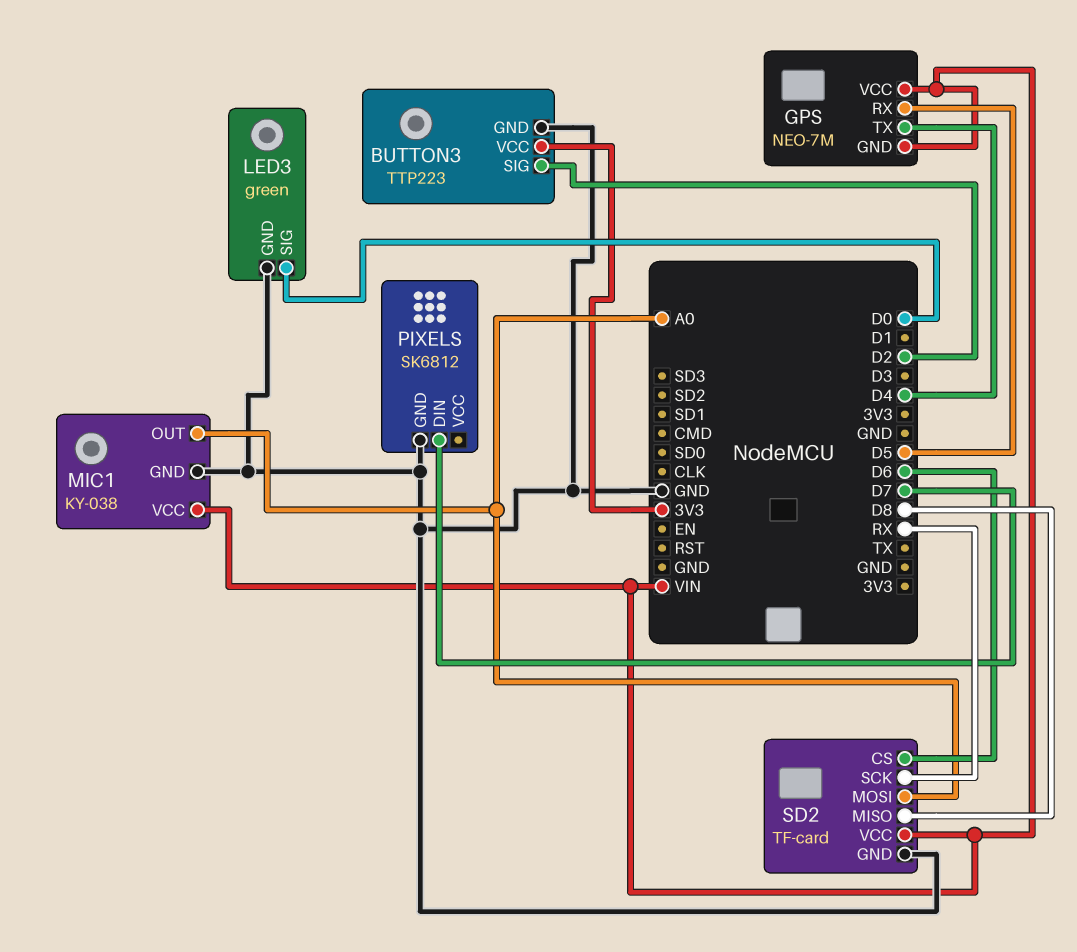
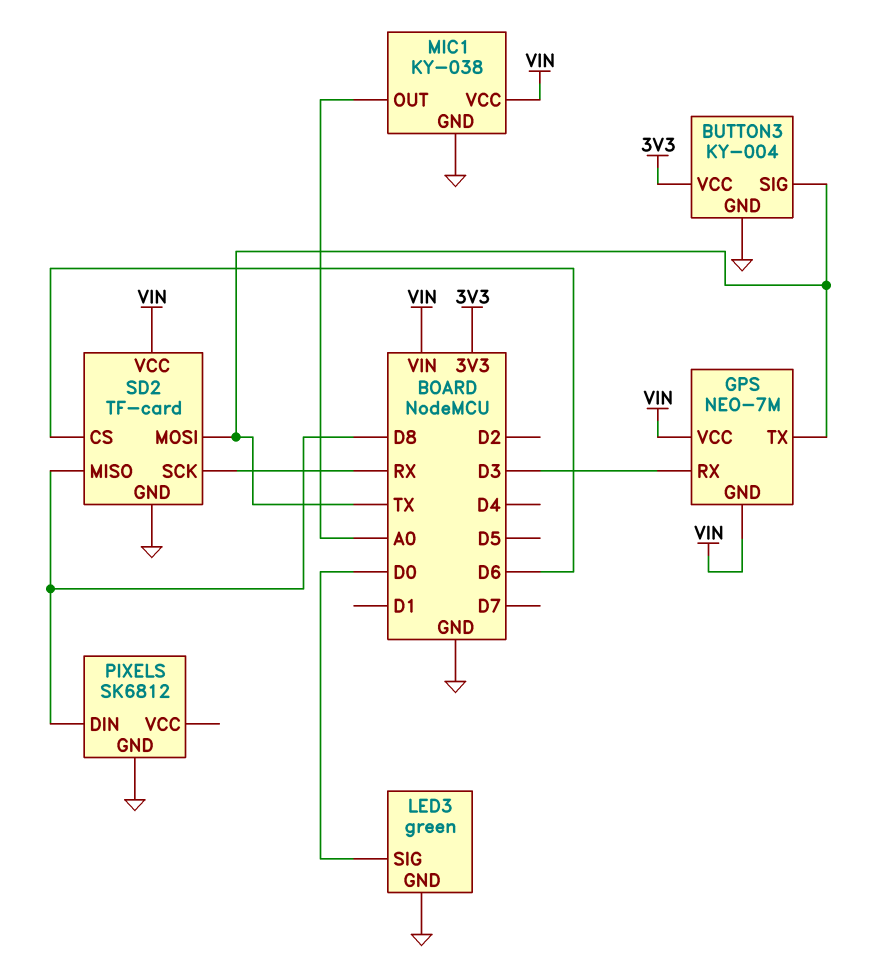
BUTTON3: TTP223 -> KY-004
BUTTON3 pin SIG: D2 -> TX
GPS pin RX: D5 -> D3
GPS pin TX: D4 -> TX
PIXELS pin DIN: D7 -> D8
SD2 pin MOSI: A0 -> TX

